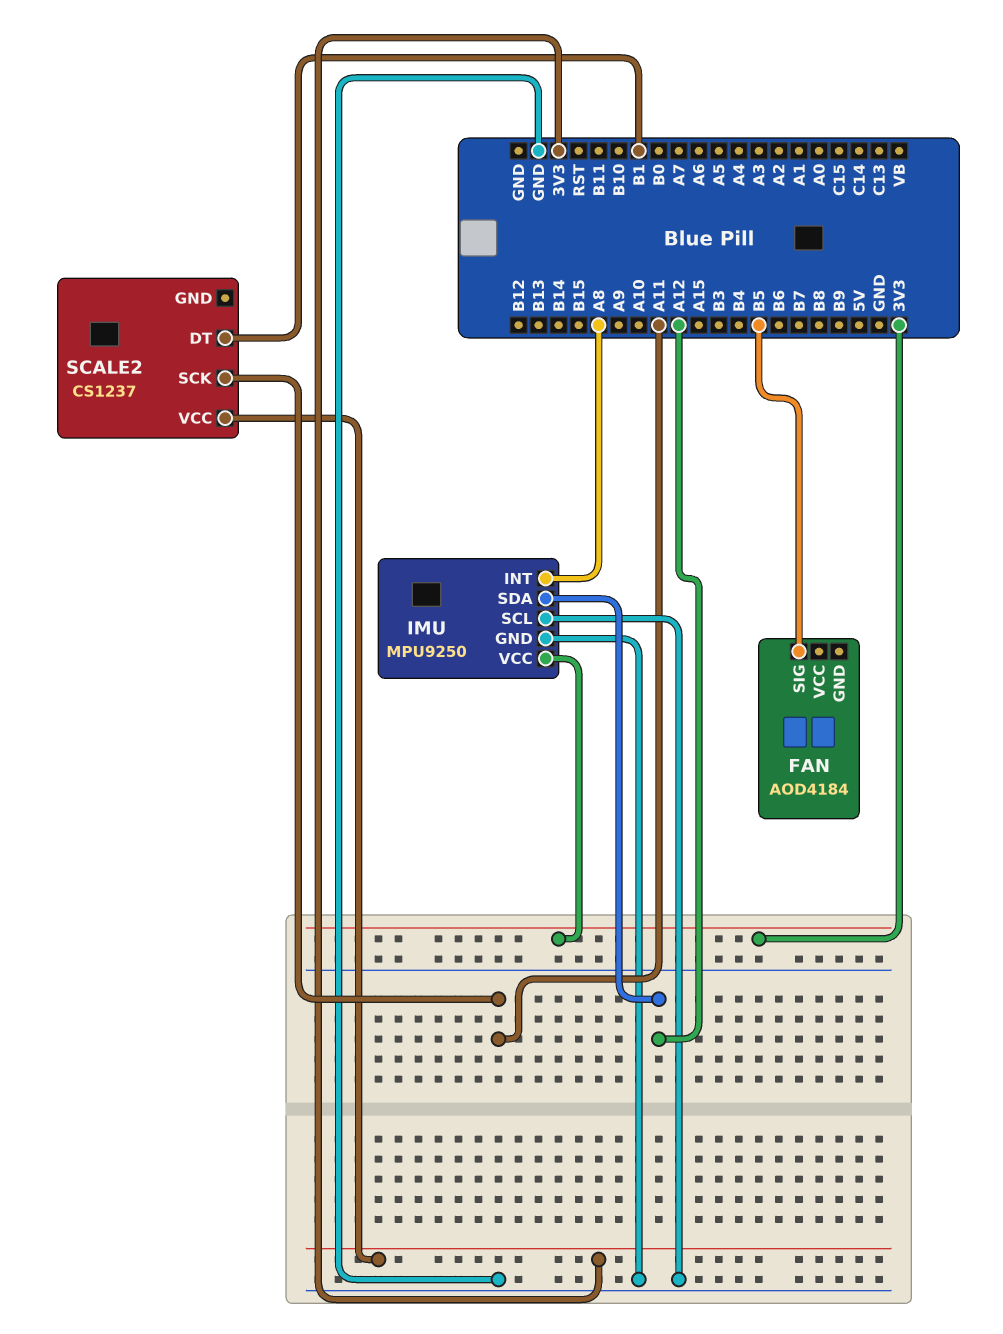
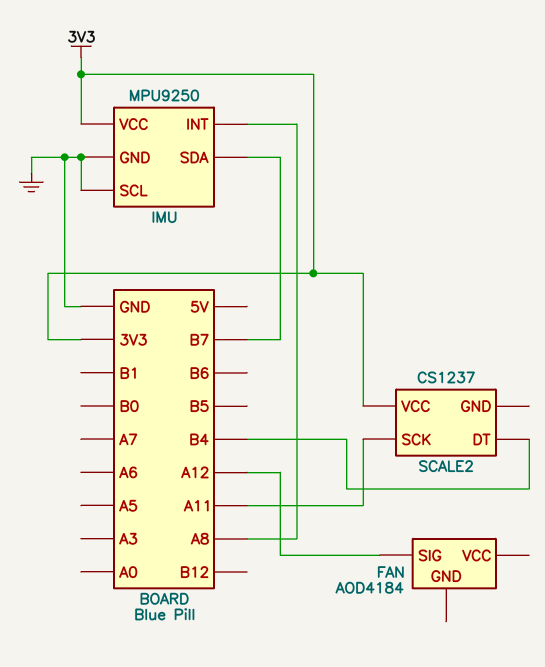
FAN pin SIG: B5 -> A12
IMU pin SDA: A12 -> B7
SCALE2 pin DT: B1 -> B4

